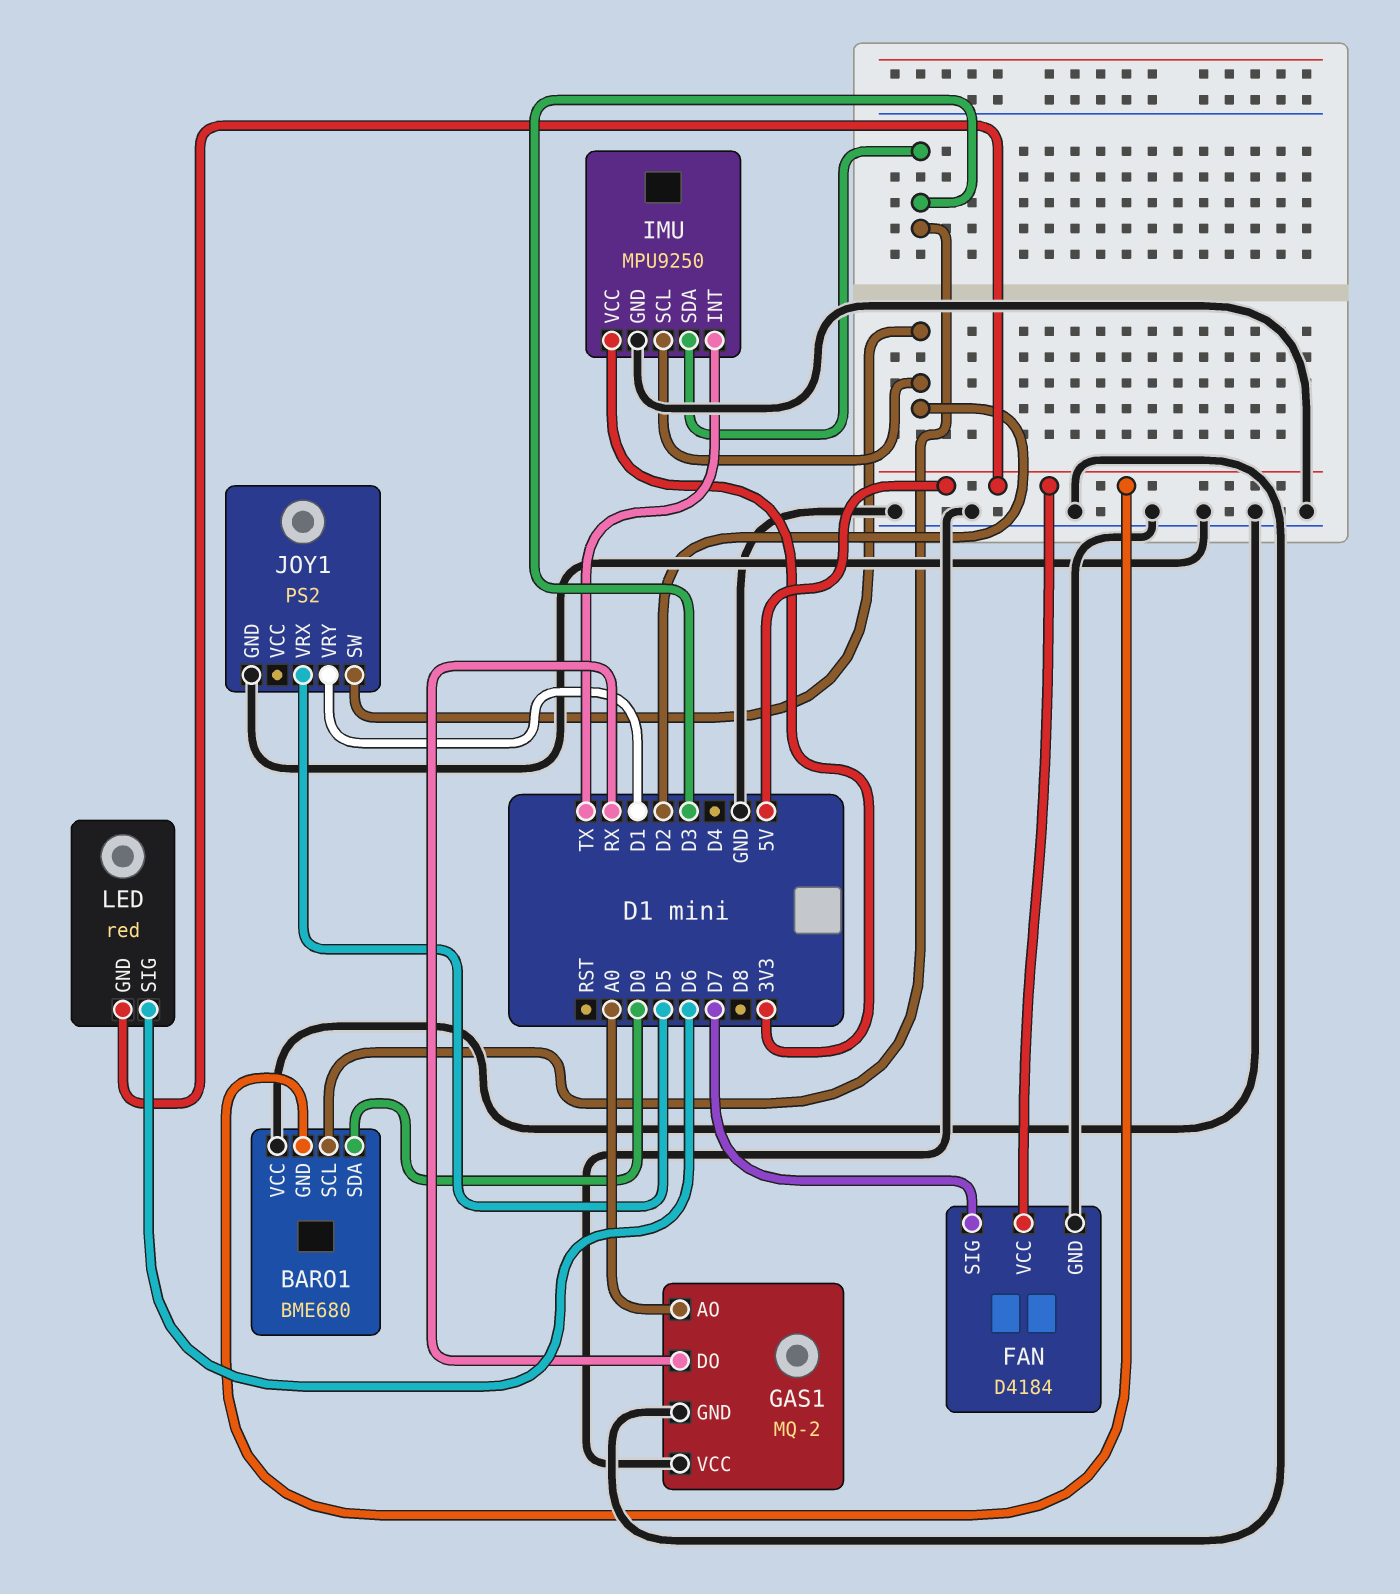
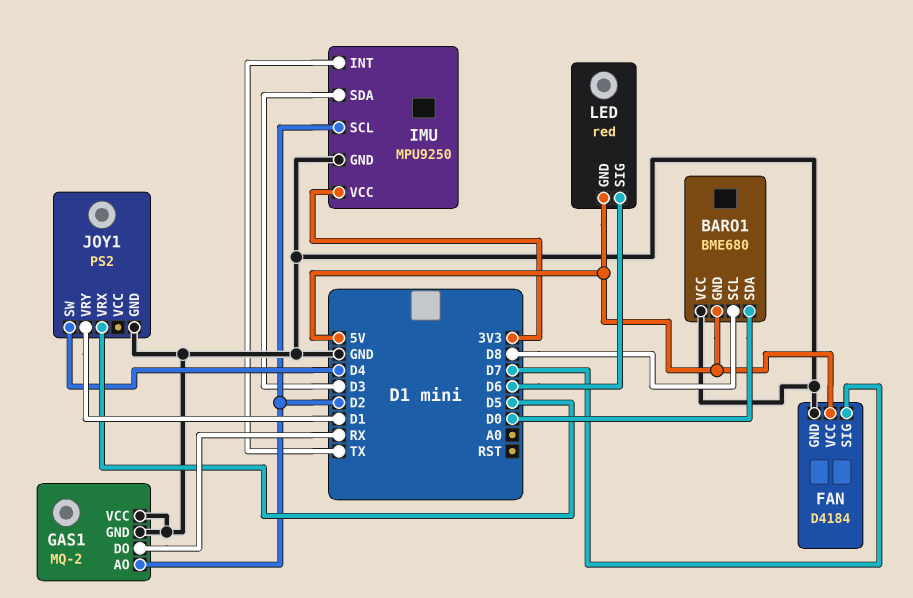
BARO1 pin SCL: D3 -> D8
GAS1 pin AO: A0 -> D2
JOY1 pin SW: D2 -> D4

